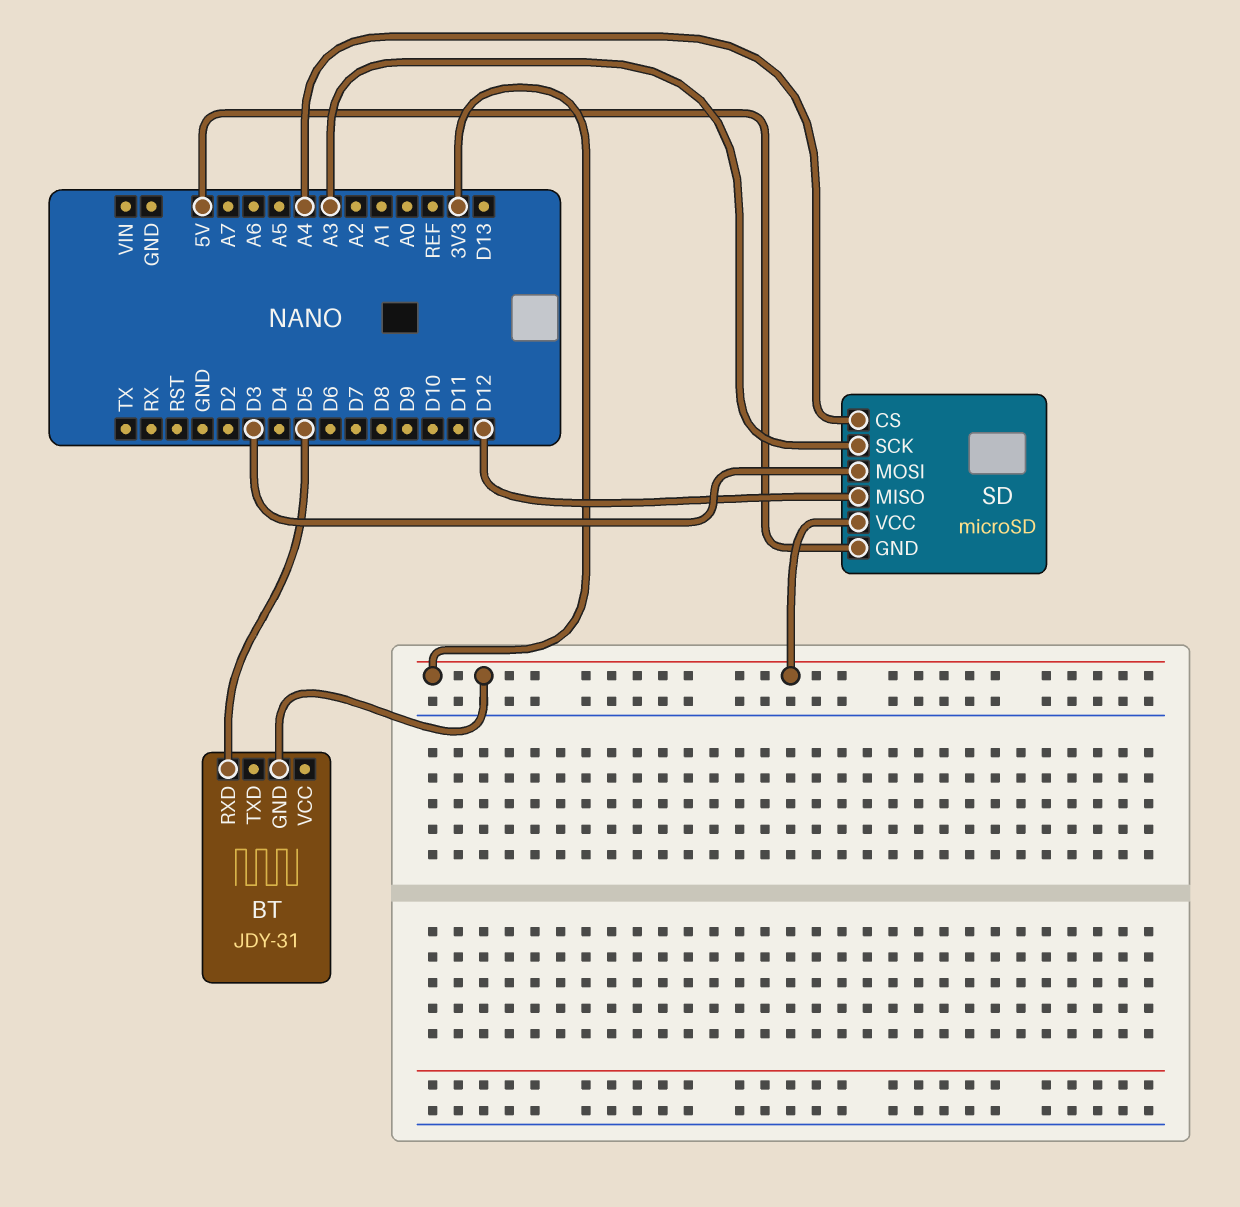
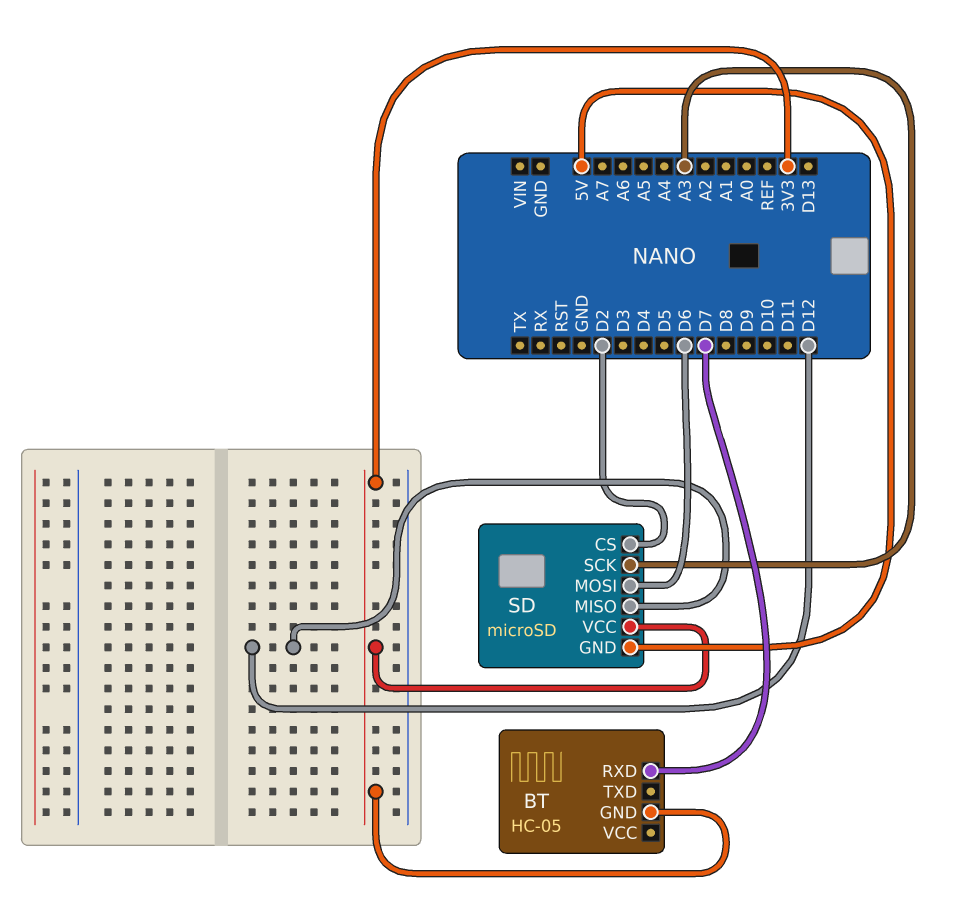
BT: JDY-31 -> HC-05
BT pin RXD: D5 -> D7
SD pin CS: A4 -> D2
SD pin MOSI: D3 -> D6

